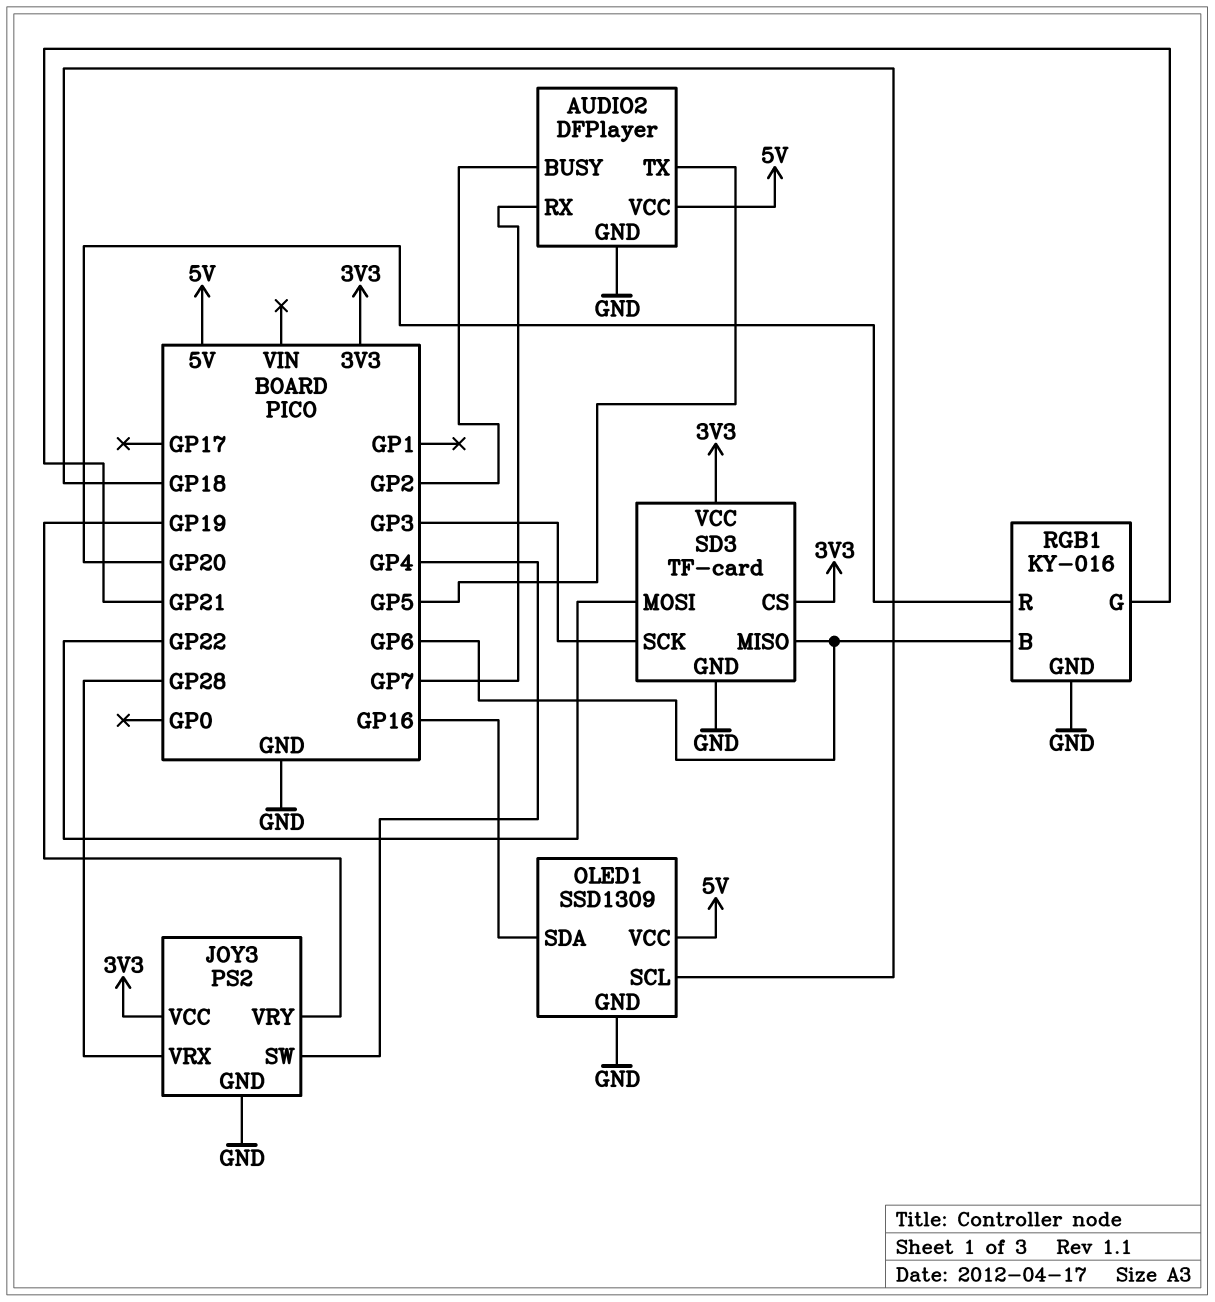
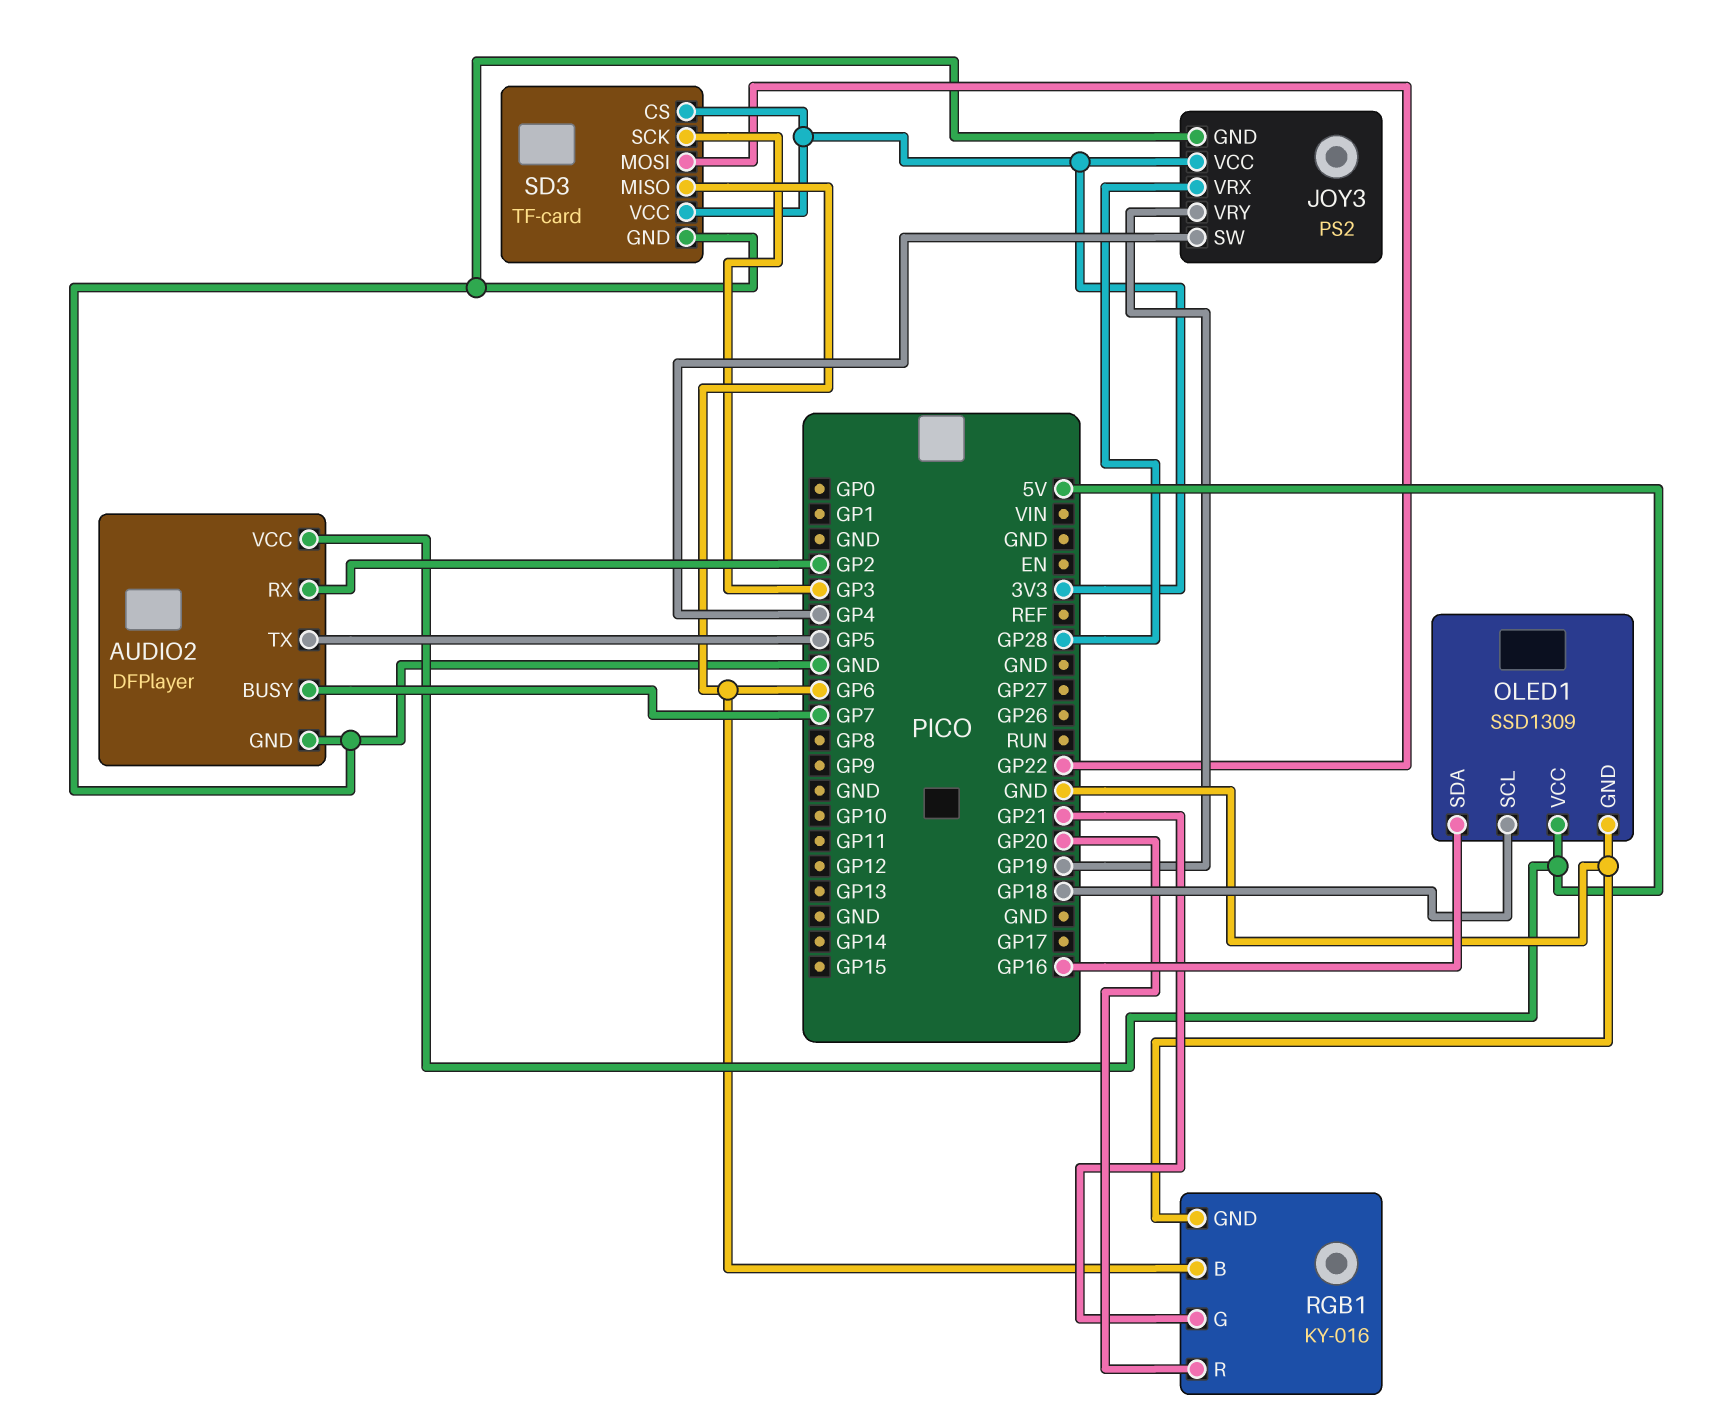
AUDIO2 pin BUSY: GP2 -> GP7
AUDIO2 pin RX: GP7 -> GP2

